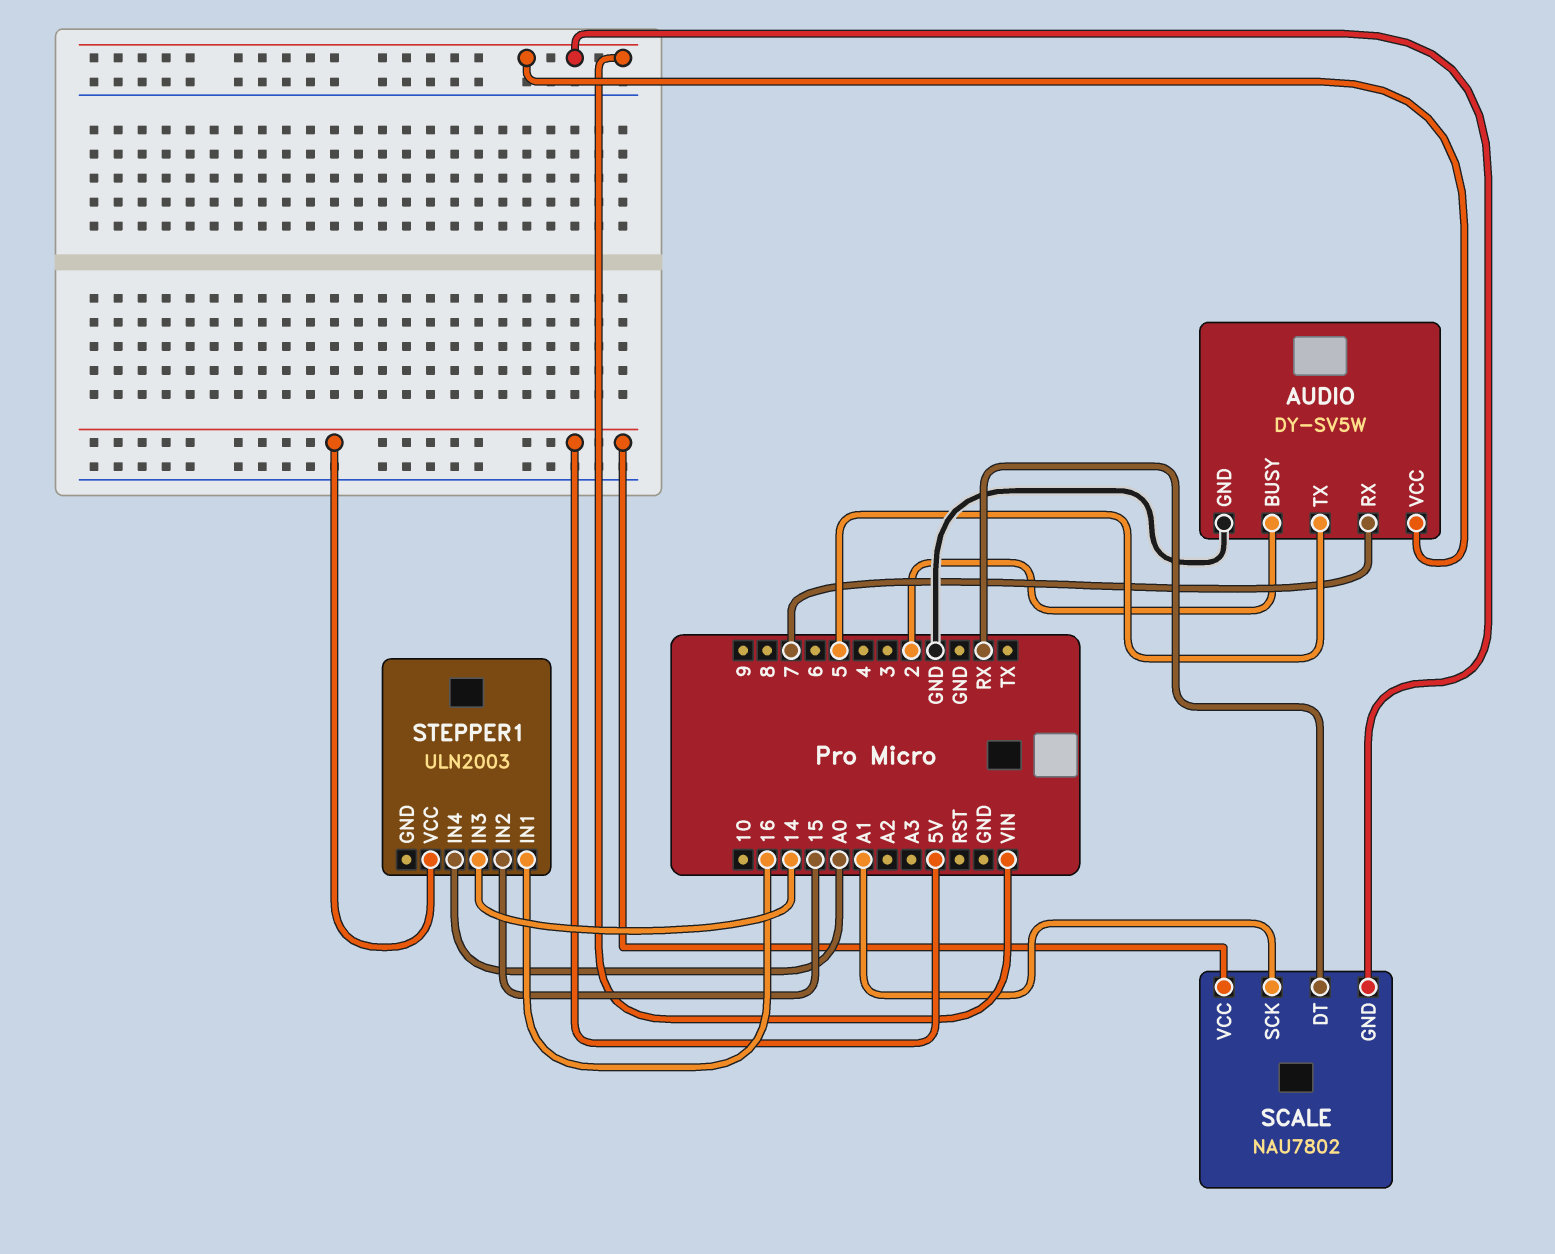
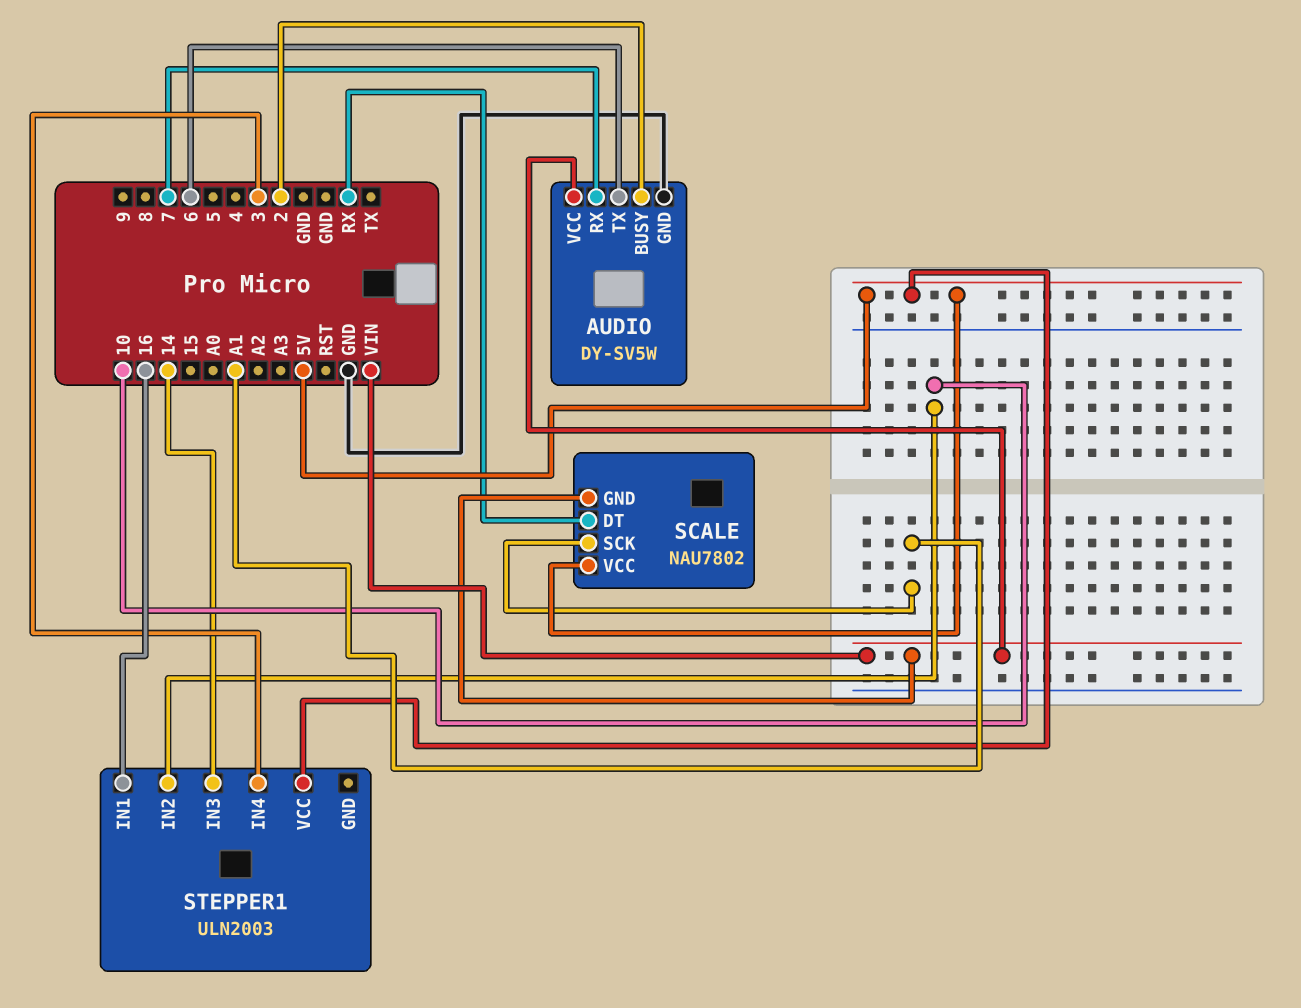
AUDIO pin TX: 5 -> 6
STEPPER1 pin IN2: 15 -> 10
STEPPER1 pin IN4: A0 -> 3

